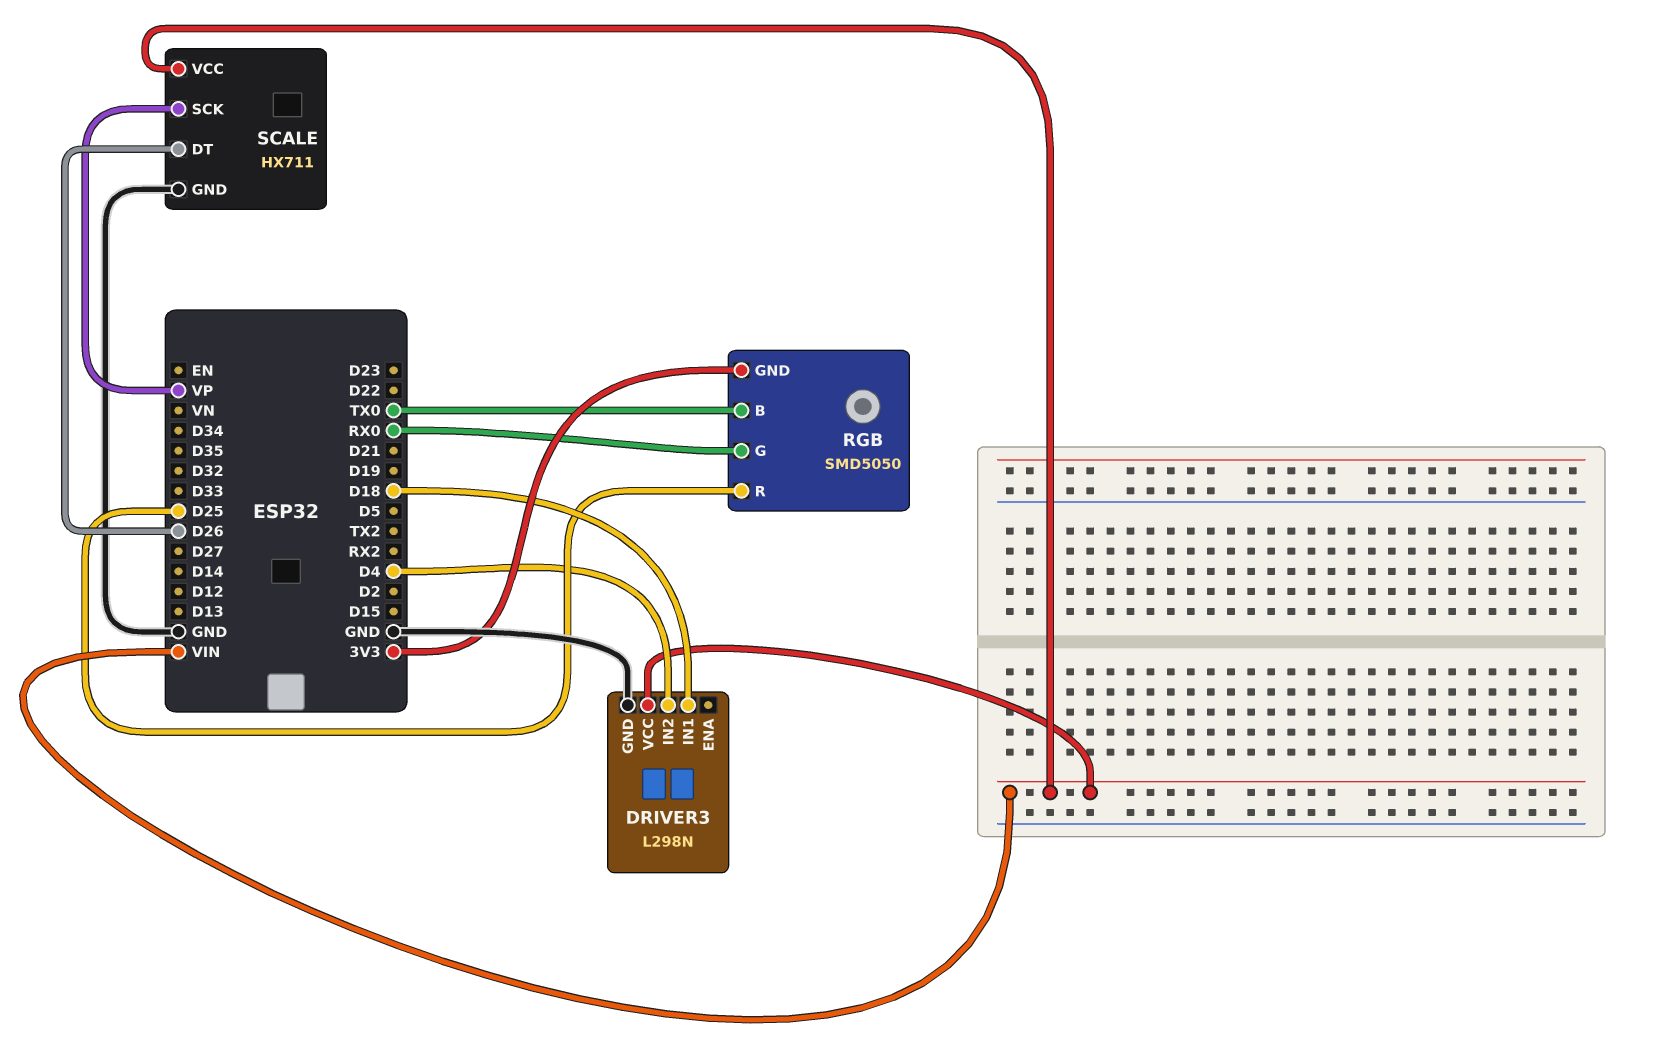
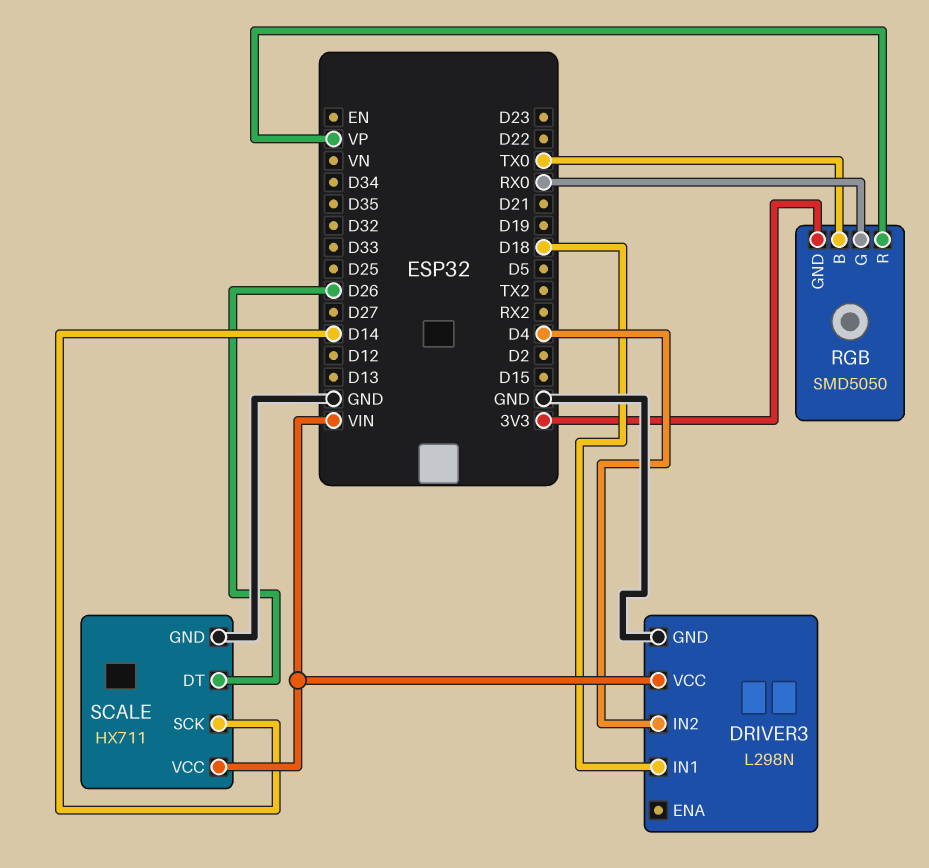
RGB pin R: D25 -> VP
SCALE pin SCK: VP -> D14

